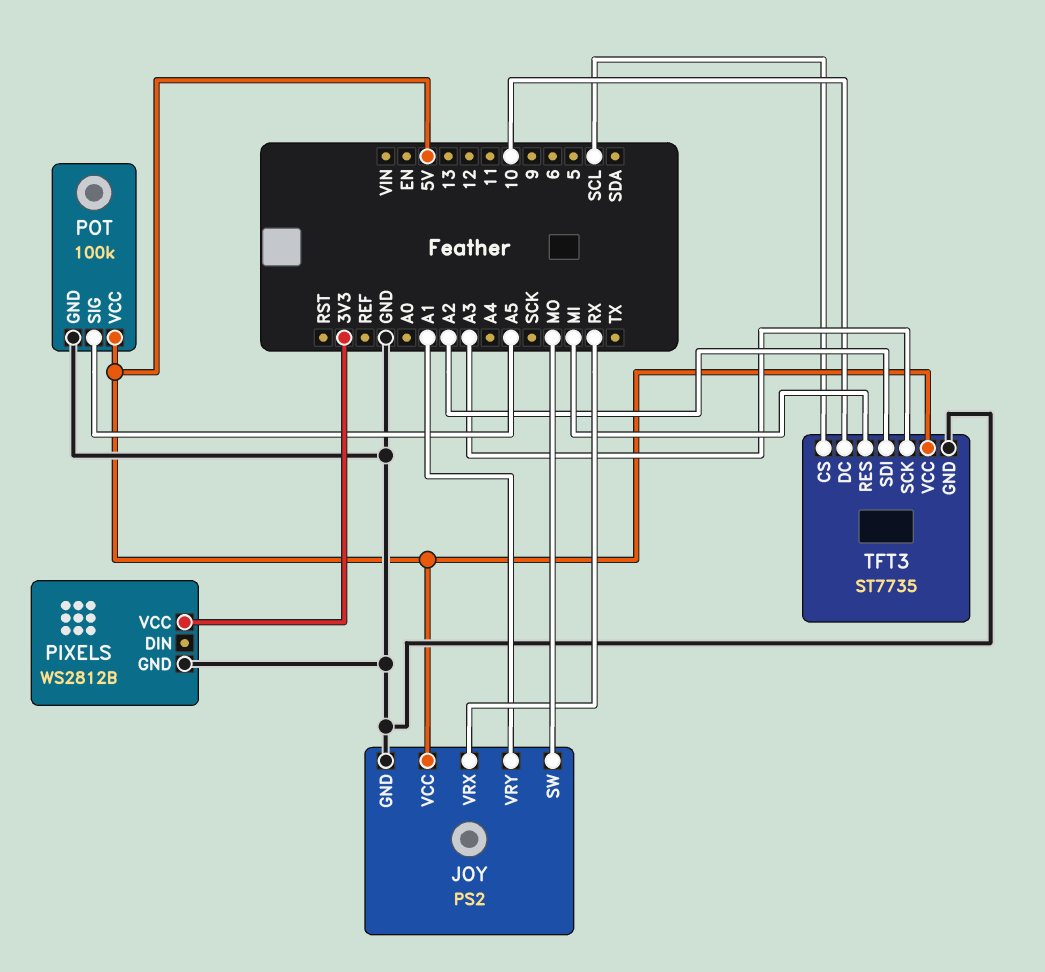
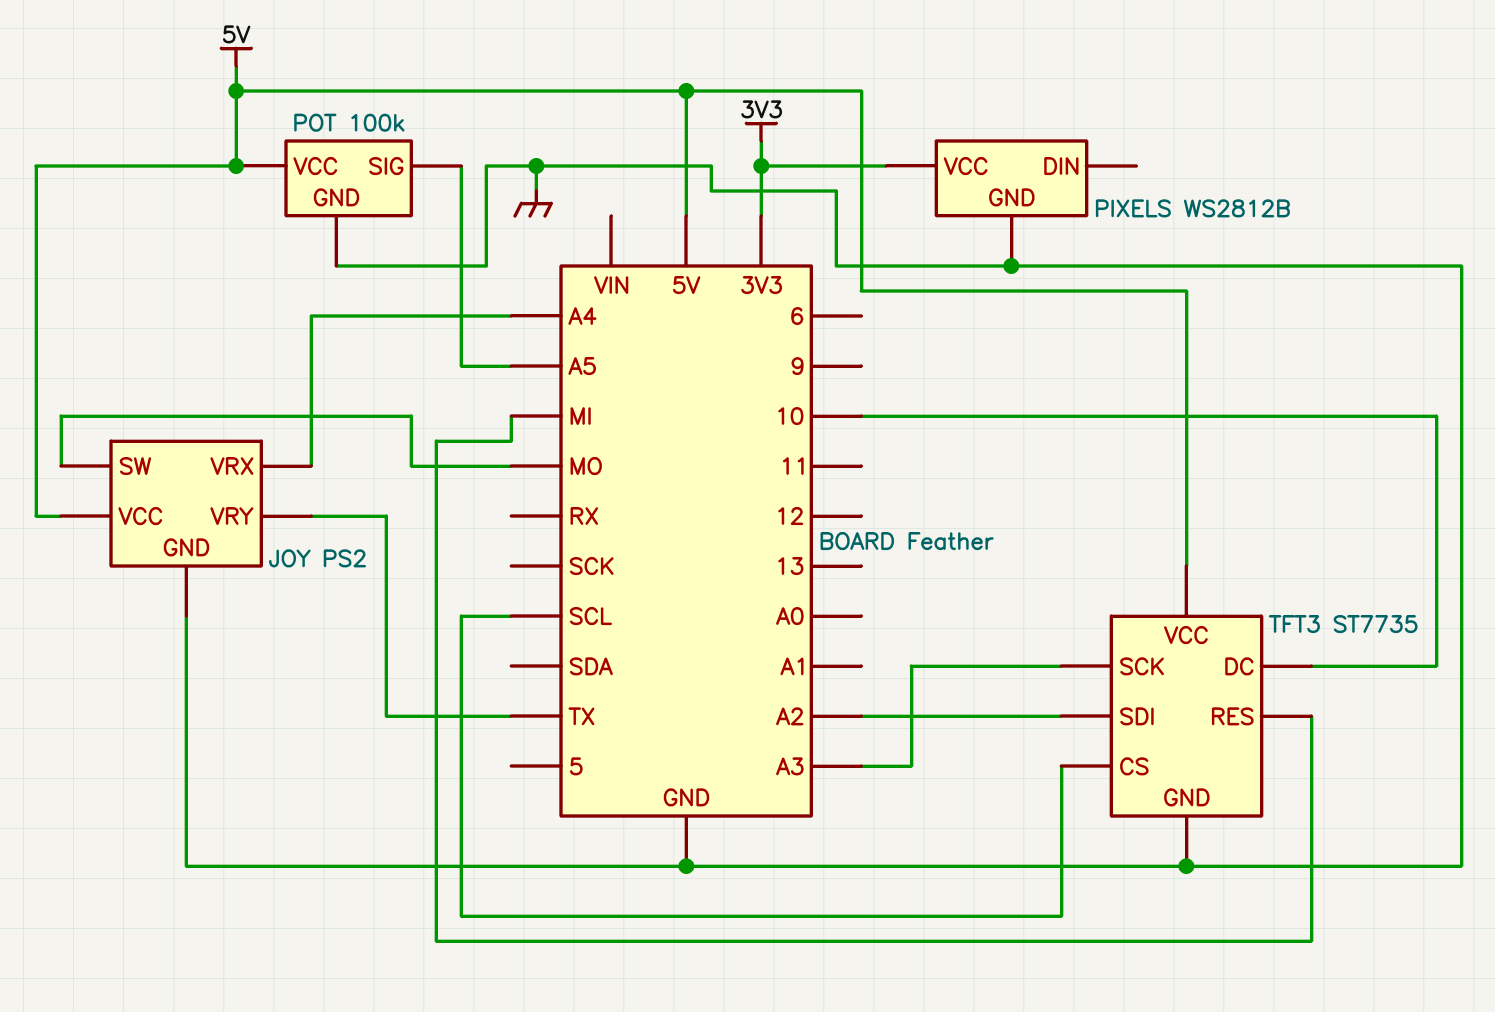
JOY pin VRX: RX -> A4
JOY pin VRY: A1 -> TX

